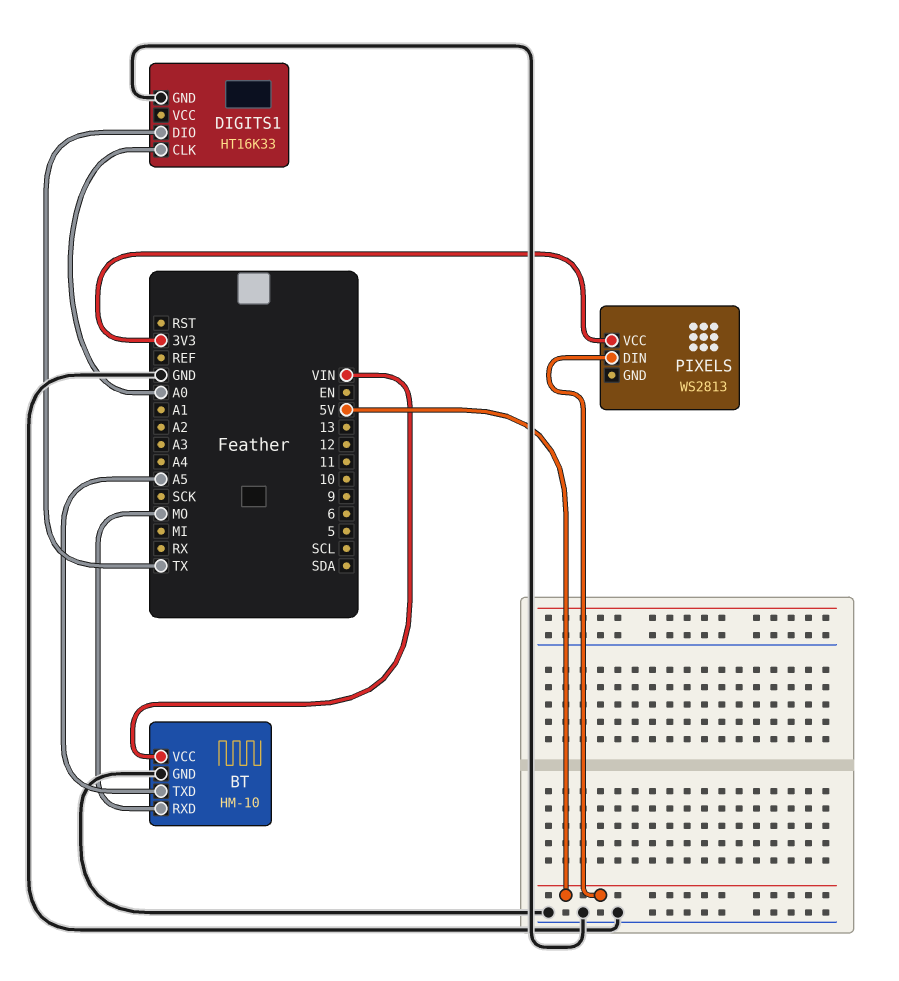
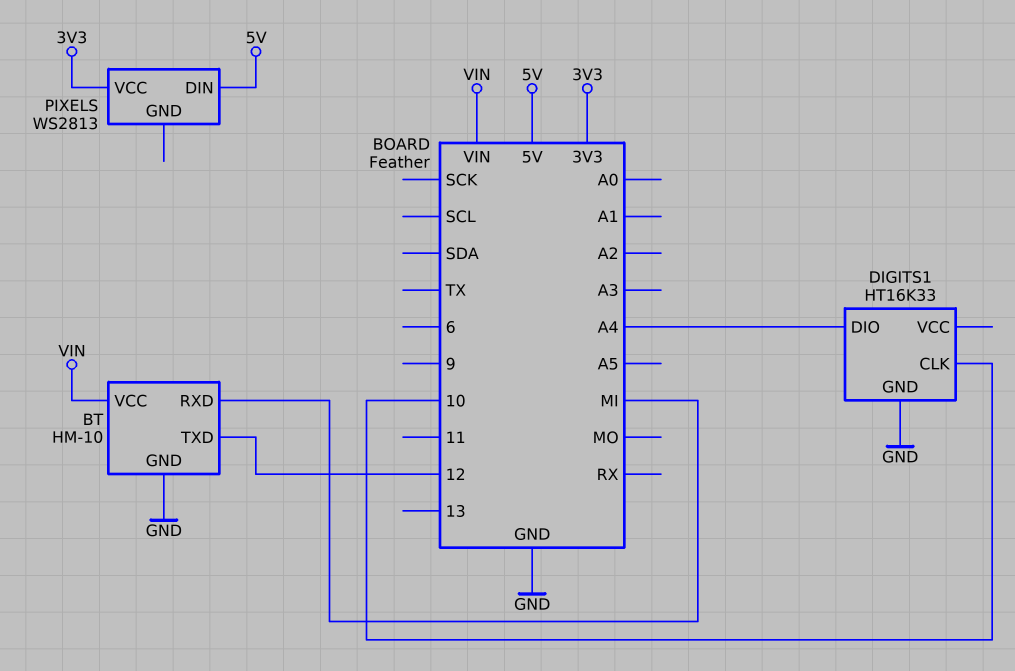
BT pin RXD: MO -> MI
BT pin TXD: A5 -> 12
DIGITS1 pin CLK: A0 -> 10
DIGITS1 pin DIO: TX -> A4

